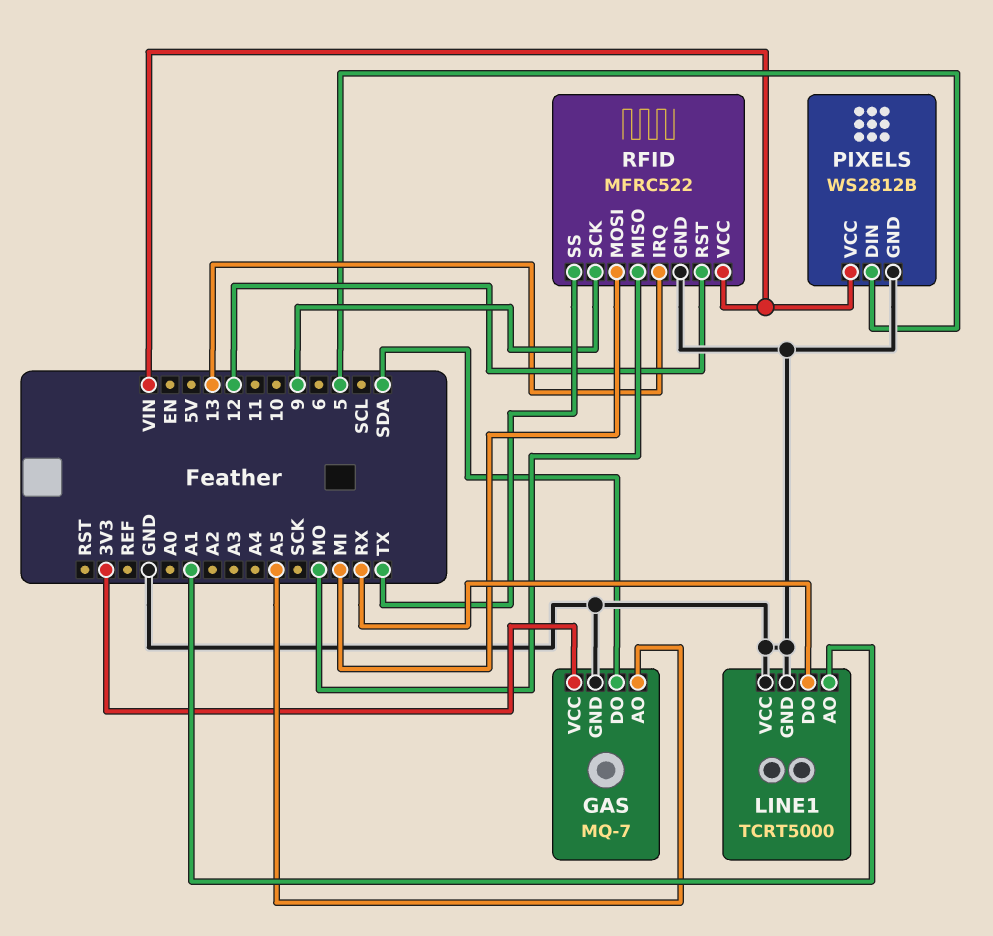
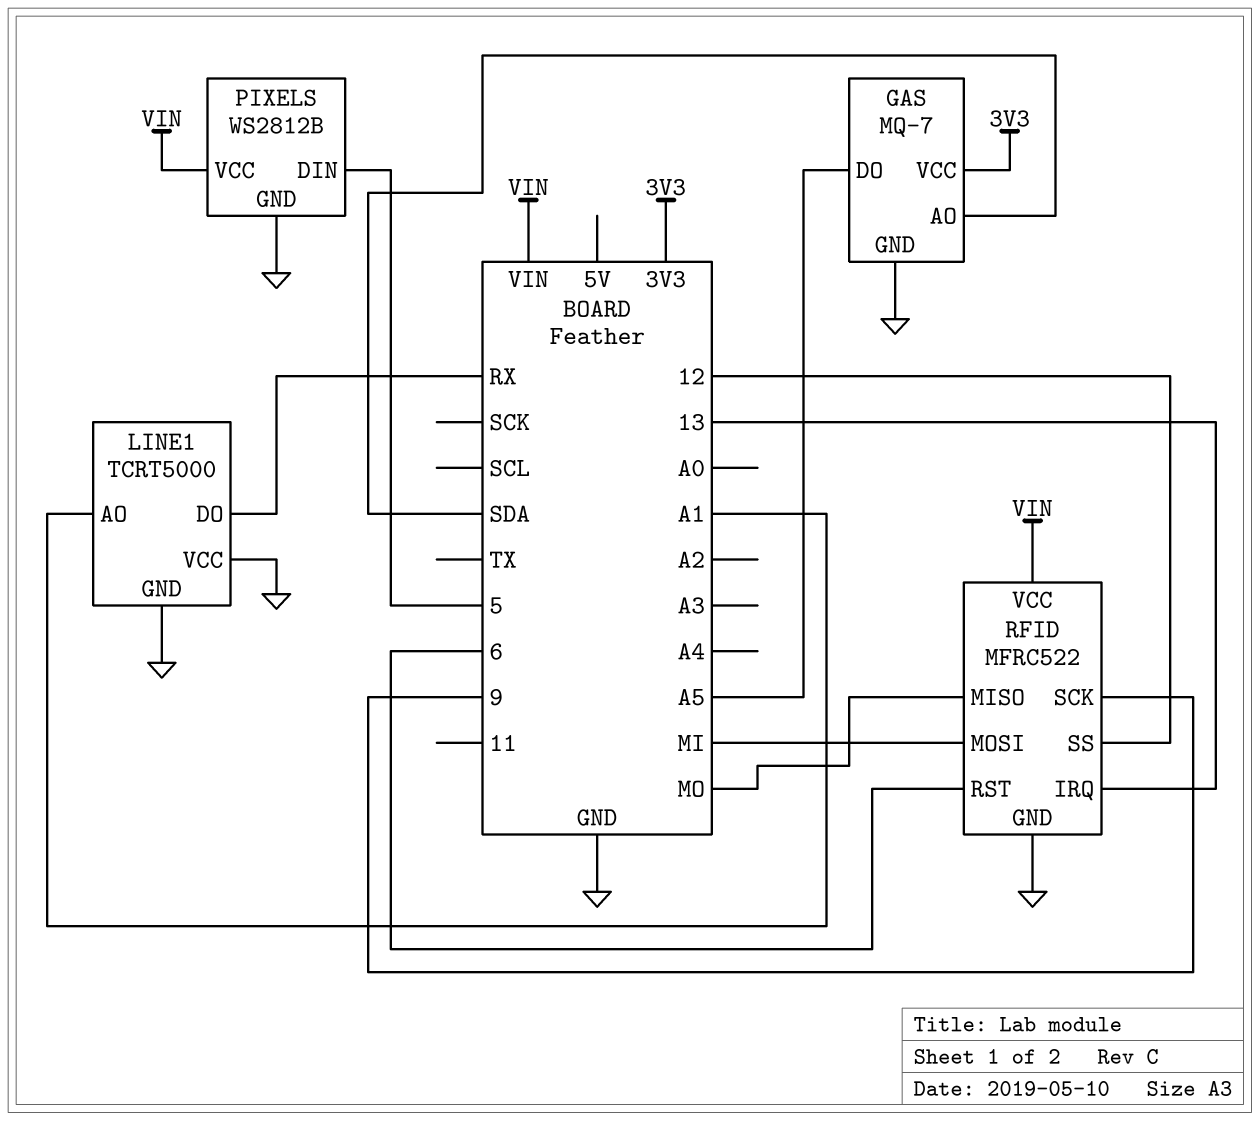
GAS pin AO: A5 -> SDA
GAS pin DO: SDA -> A5
RFID pin RST: 12 -> 6
RFID pin SS: TX -> 12

